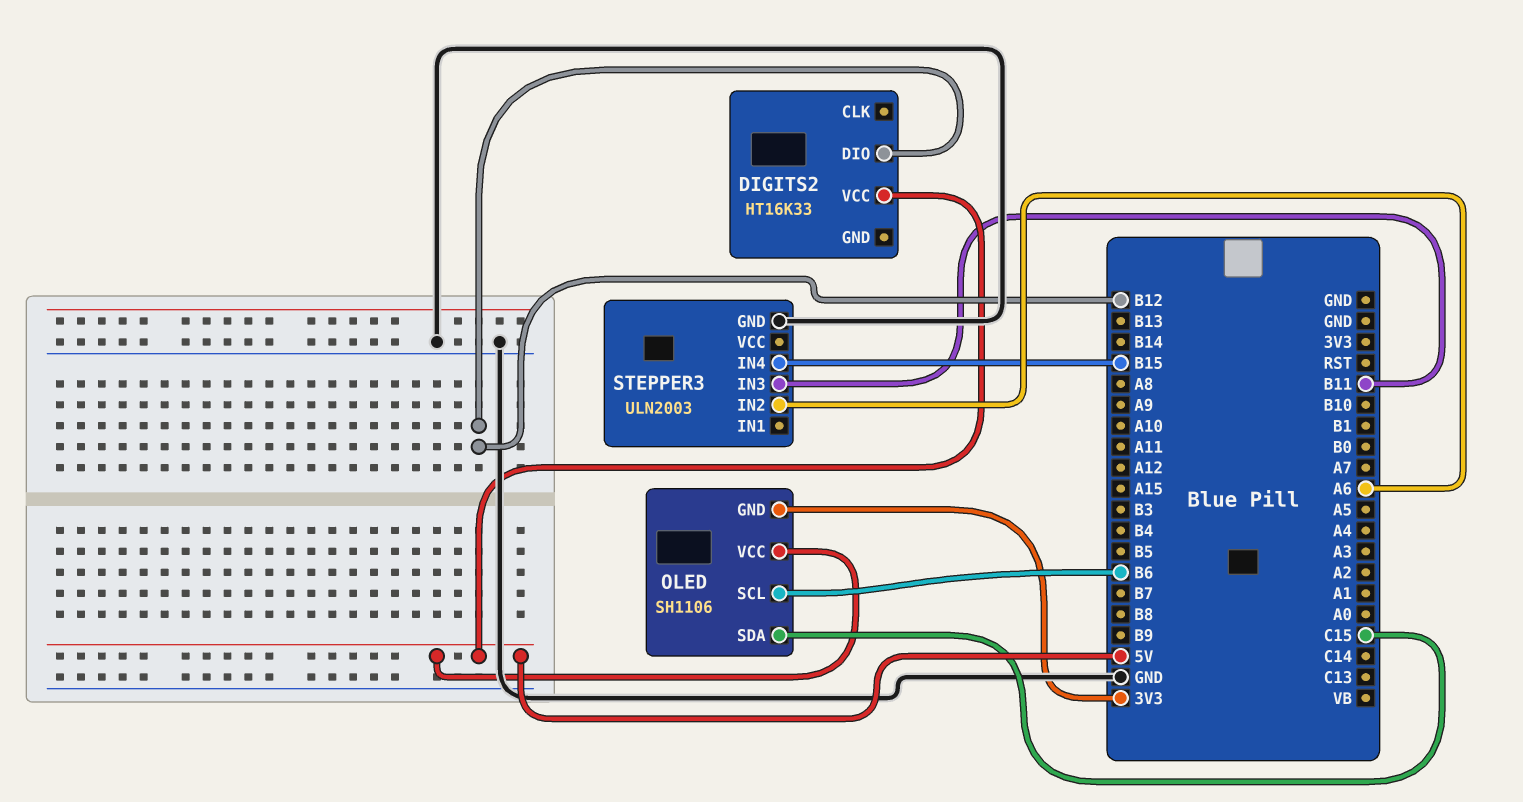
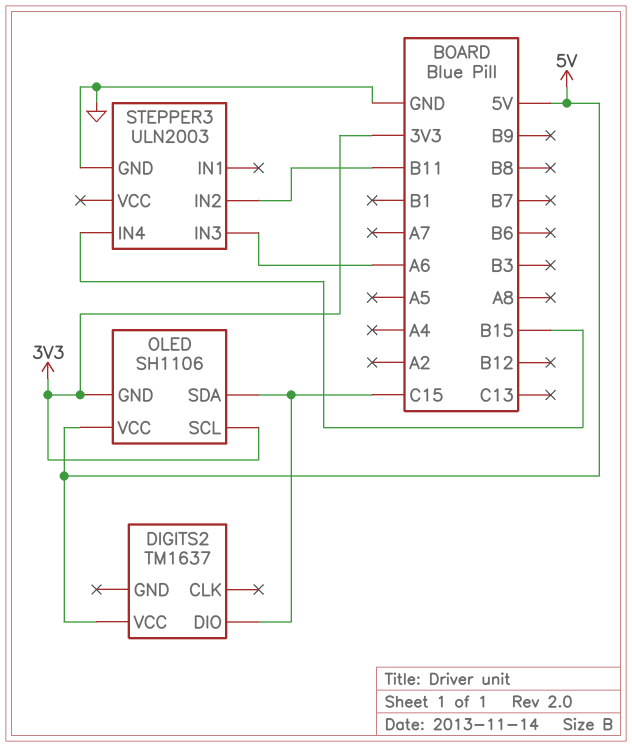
DIGITS2: HT16K33 -> TM1637
DIGITS2 pin DIO: B12 -> C15
OLED pin SCL: B6 -> 3V3
STEPPER3 pin IN2: A6 -> B11
STEPPER3 pin IN3: B11 -> A6

